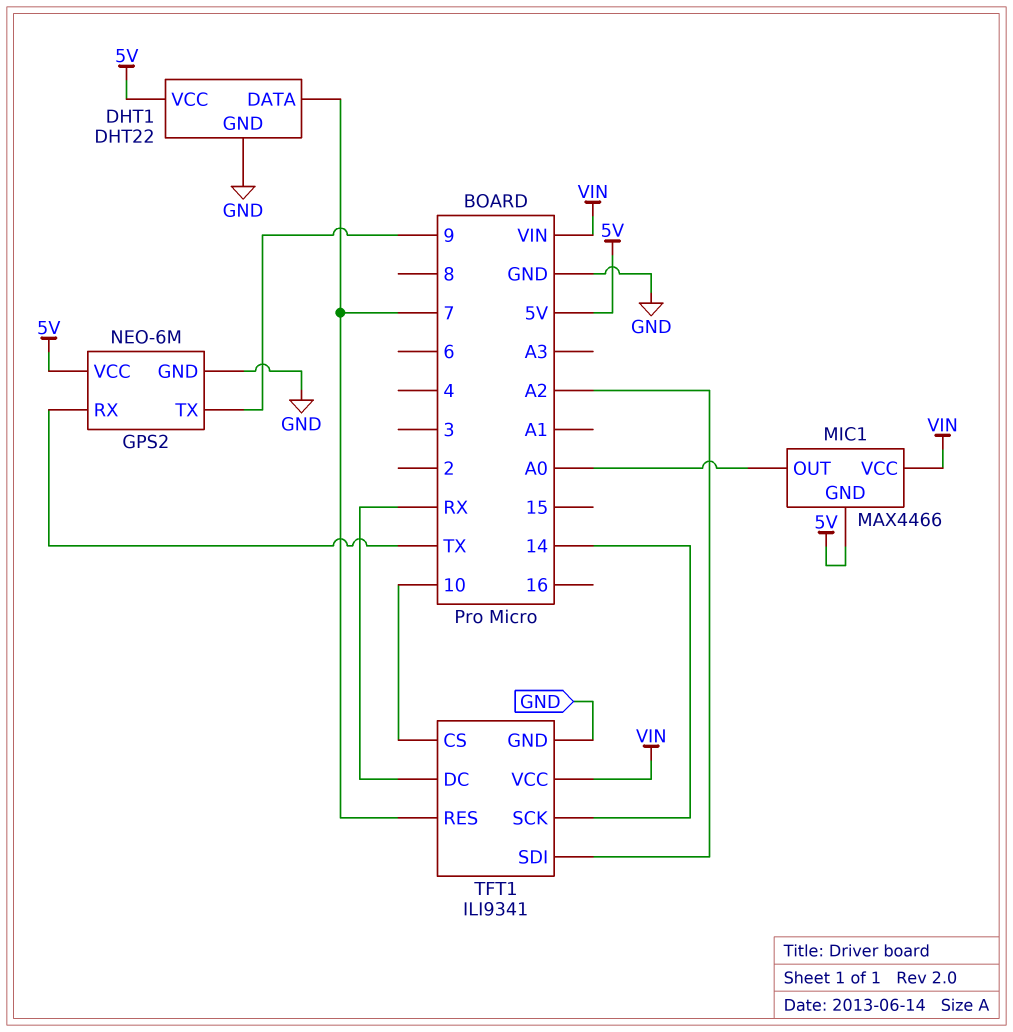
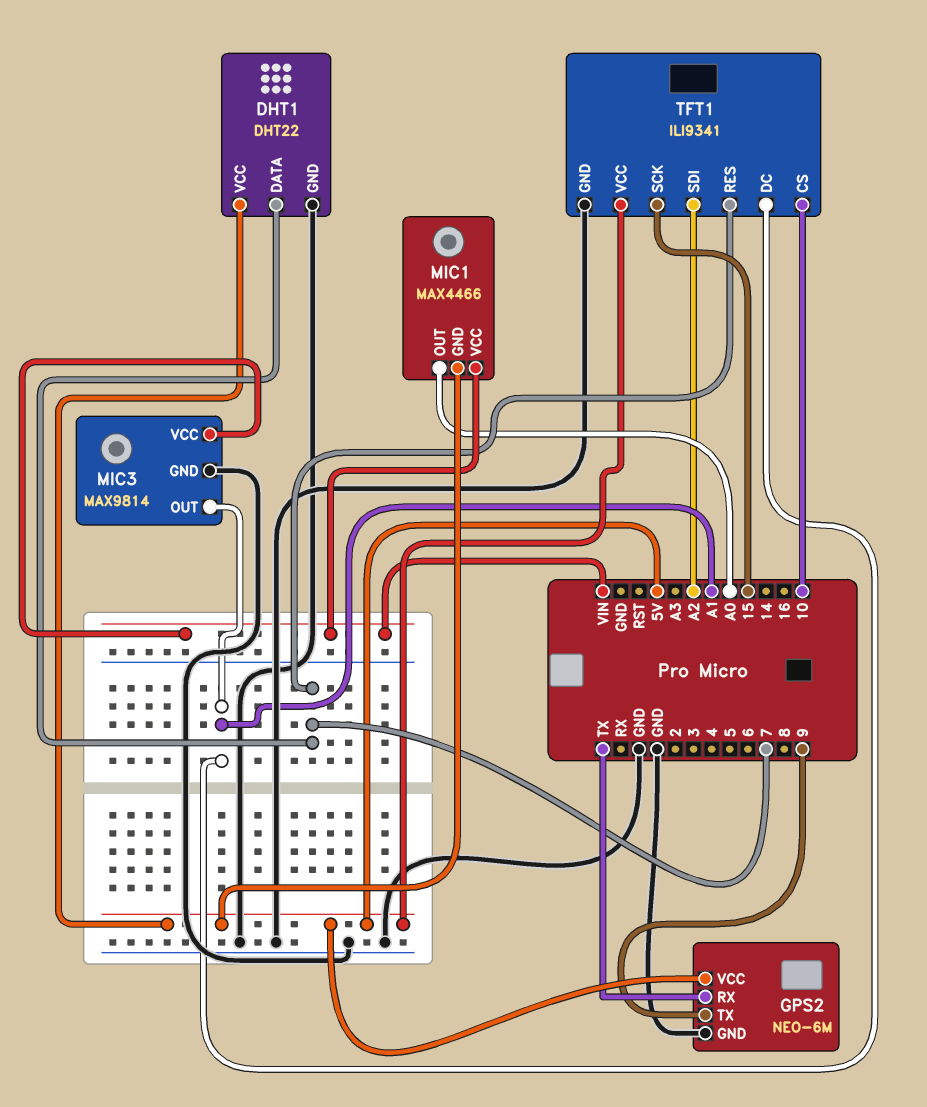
MIC3: none -> MAX9814
MIC3 pin GND: none -> GND
MIC3 pin OUT: none -> A1
MIC3 pin VCC: none -> VIN
TFT1 pin DC: RX -> A1
TFT1 pin SCK: 14 -> 15
TFT1 pin VCC: VIN -> 5V

